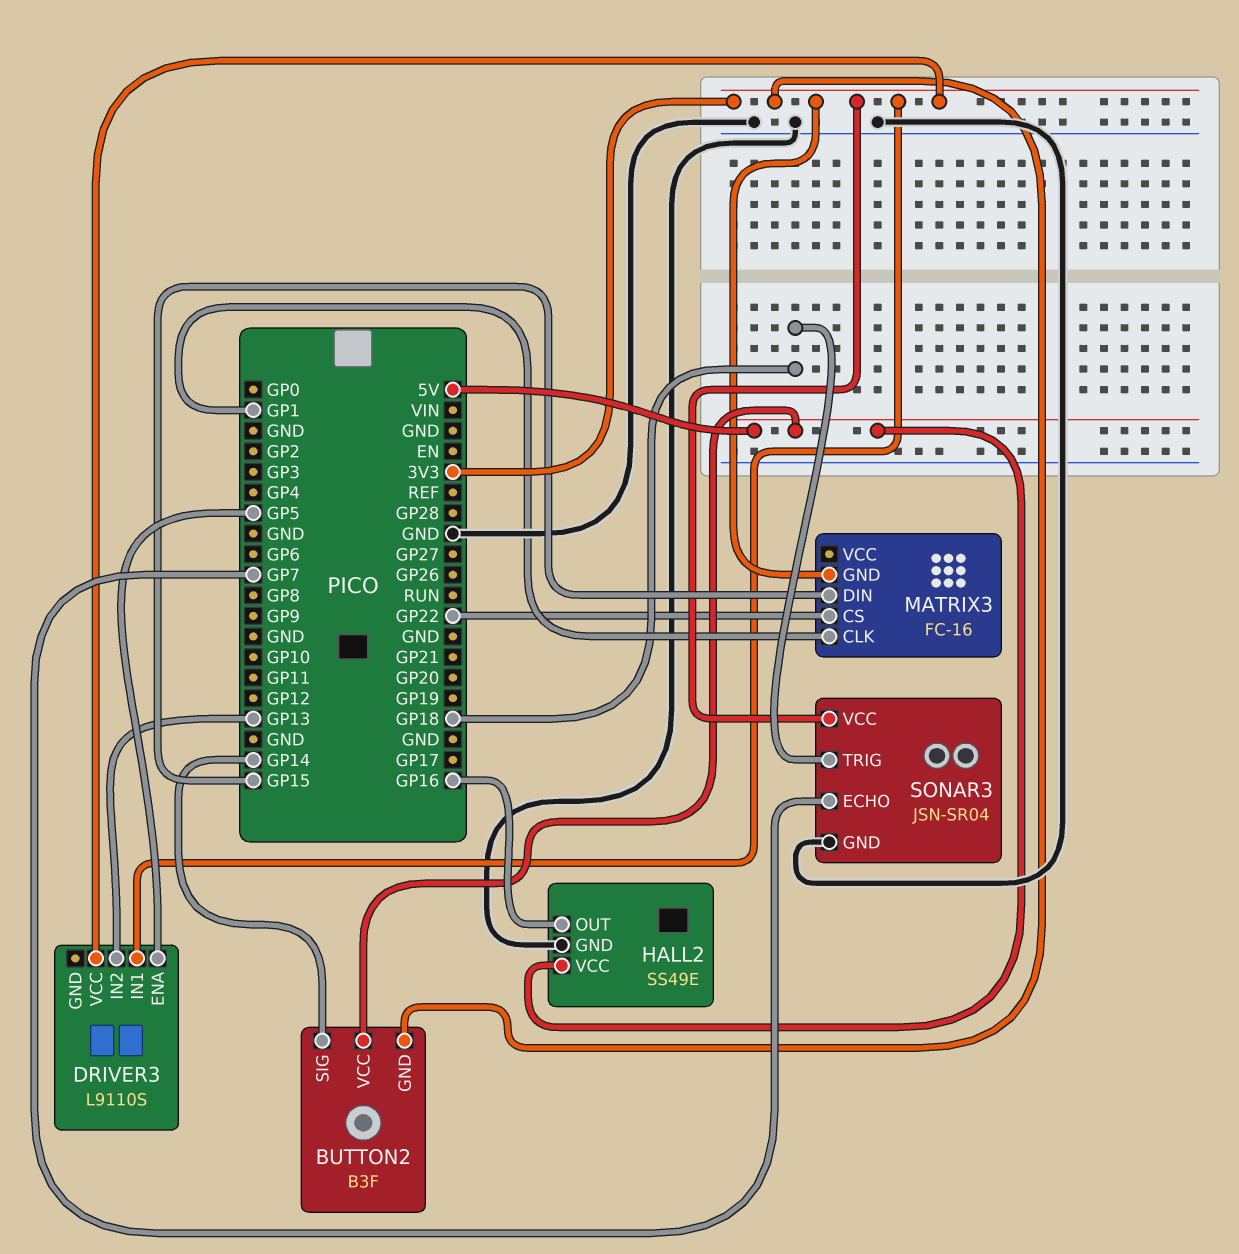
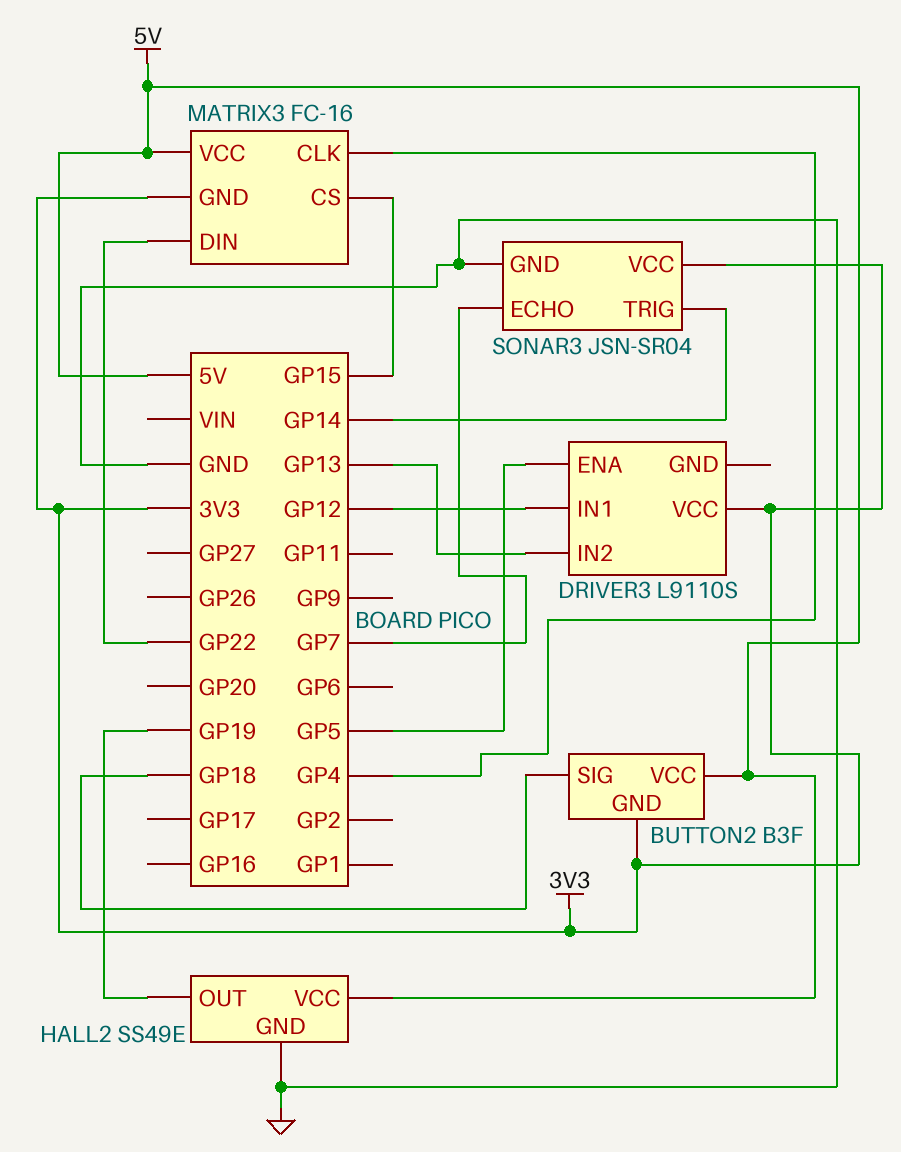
BUTTON2 pin SIG: GP14 -> GP18
DRIVER3 pin IN1: 3V3 -> GP12
HALL2 pin OUT: GP16 -> GP19
MATRIX3 pin CLK: GP1 -> GP4
MATRIX3 pin CS: GP22 -> GP15
MATRIX3 pin DIN: GP15 -> GP22
MATRIX3 pin VCC: none -> 5V
SONAR3 pin TRIG: GP18 -> GP14

